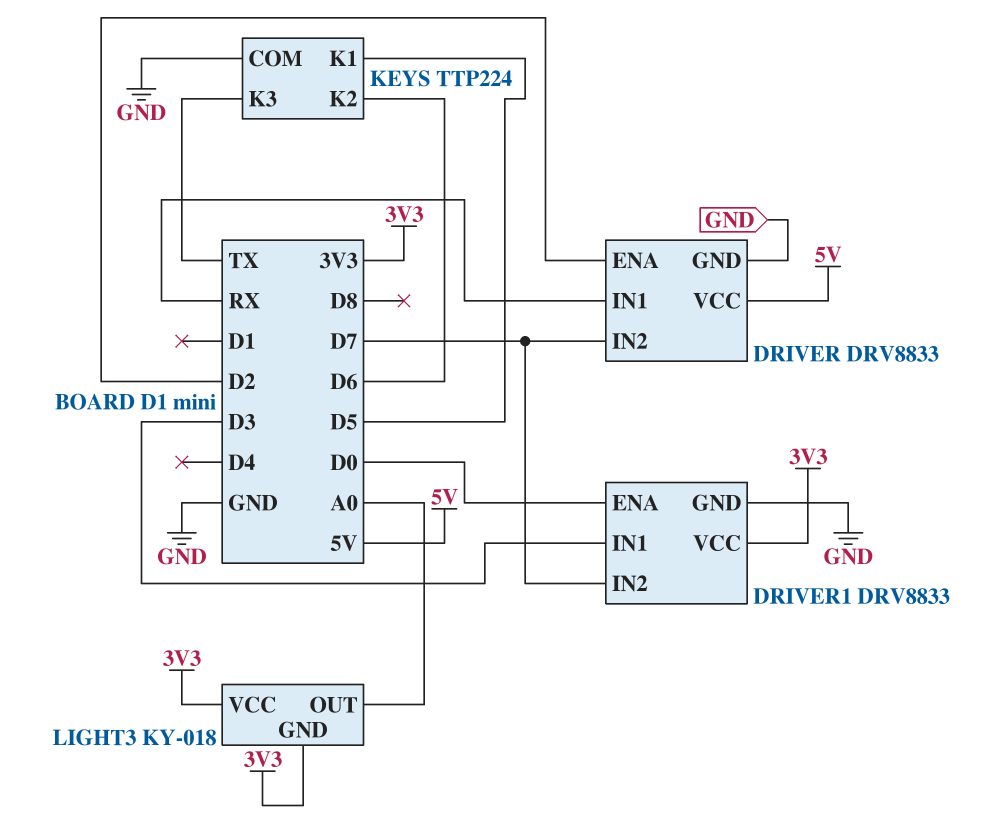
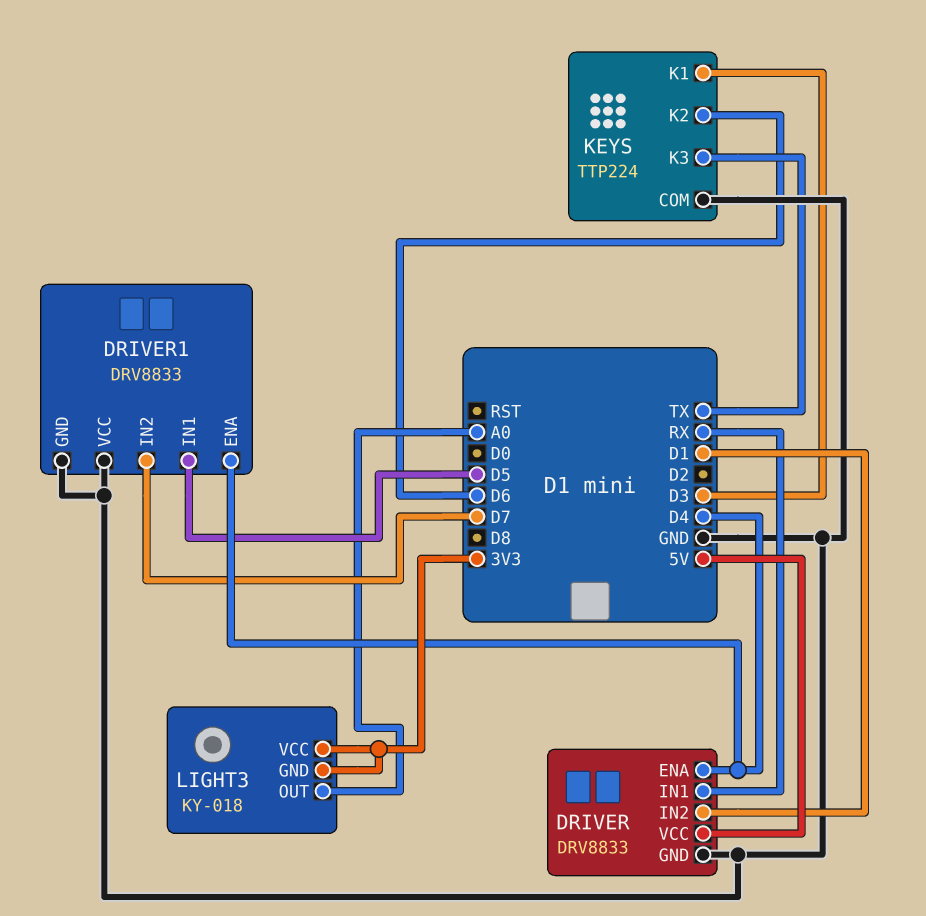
DRIVER pin ENA: D2 -> D4
DRIVER pin IN2: D7 -> D1
DRIVER1 pin ENA: D0 -> D4
DRIVER1 pin IN1: D3 -> D5
DRIVER1 pin VCC: 3V3 -> GND
KEYS pin K1: D5 -> D3

